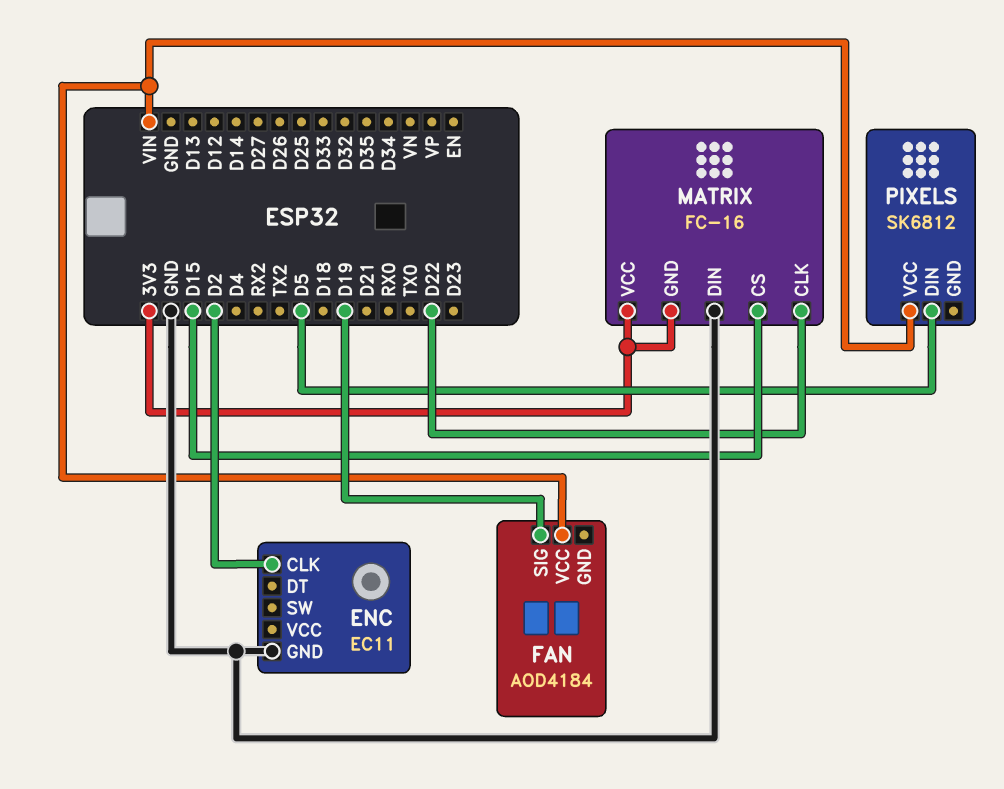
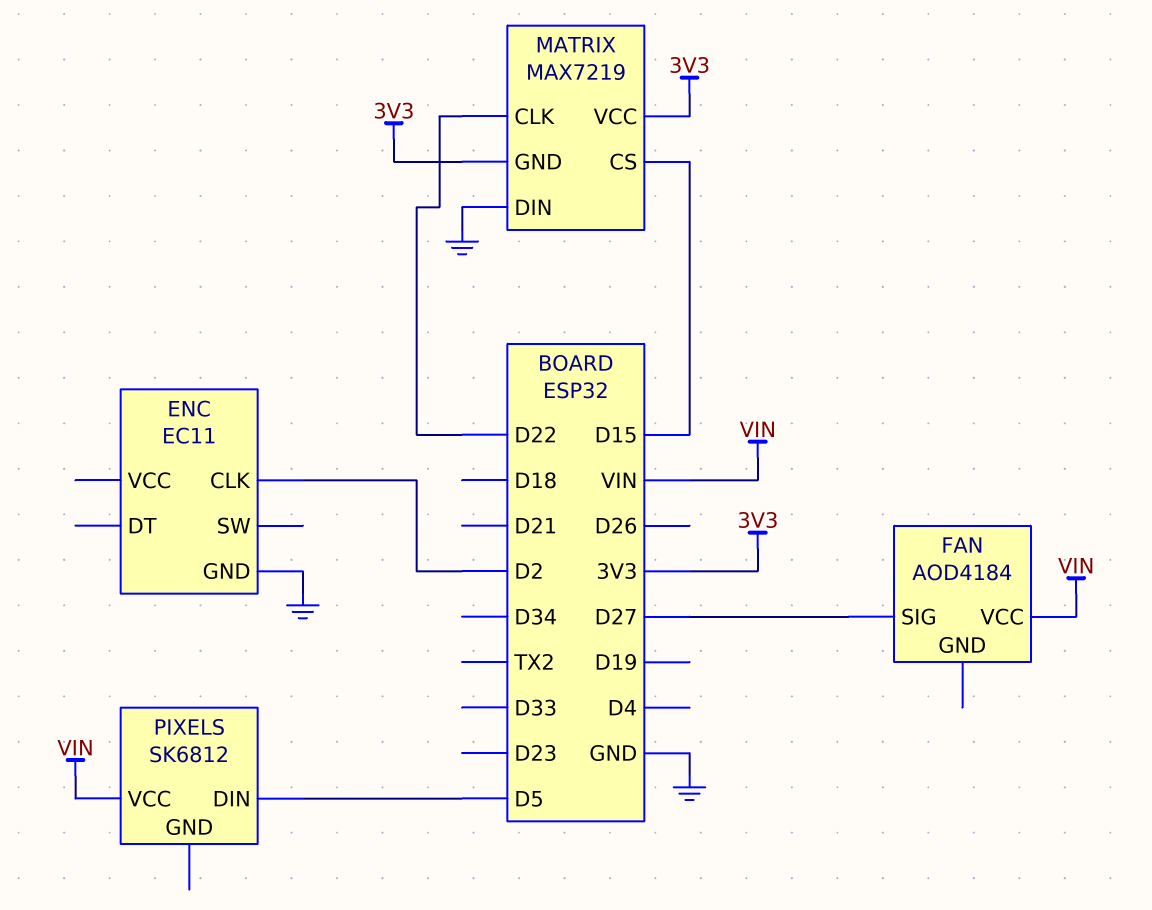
FAN pin SIG: D19 -> D27
MATRIX: FC-16 -> MAX7219

